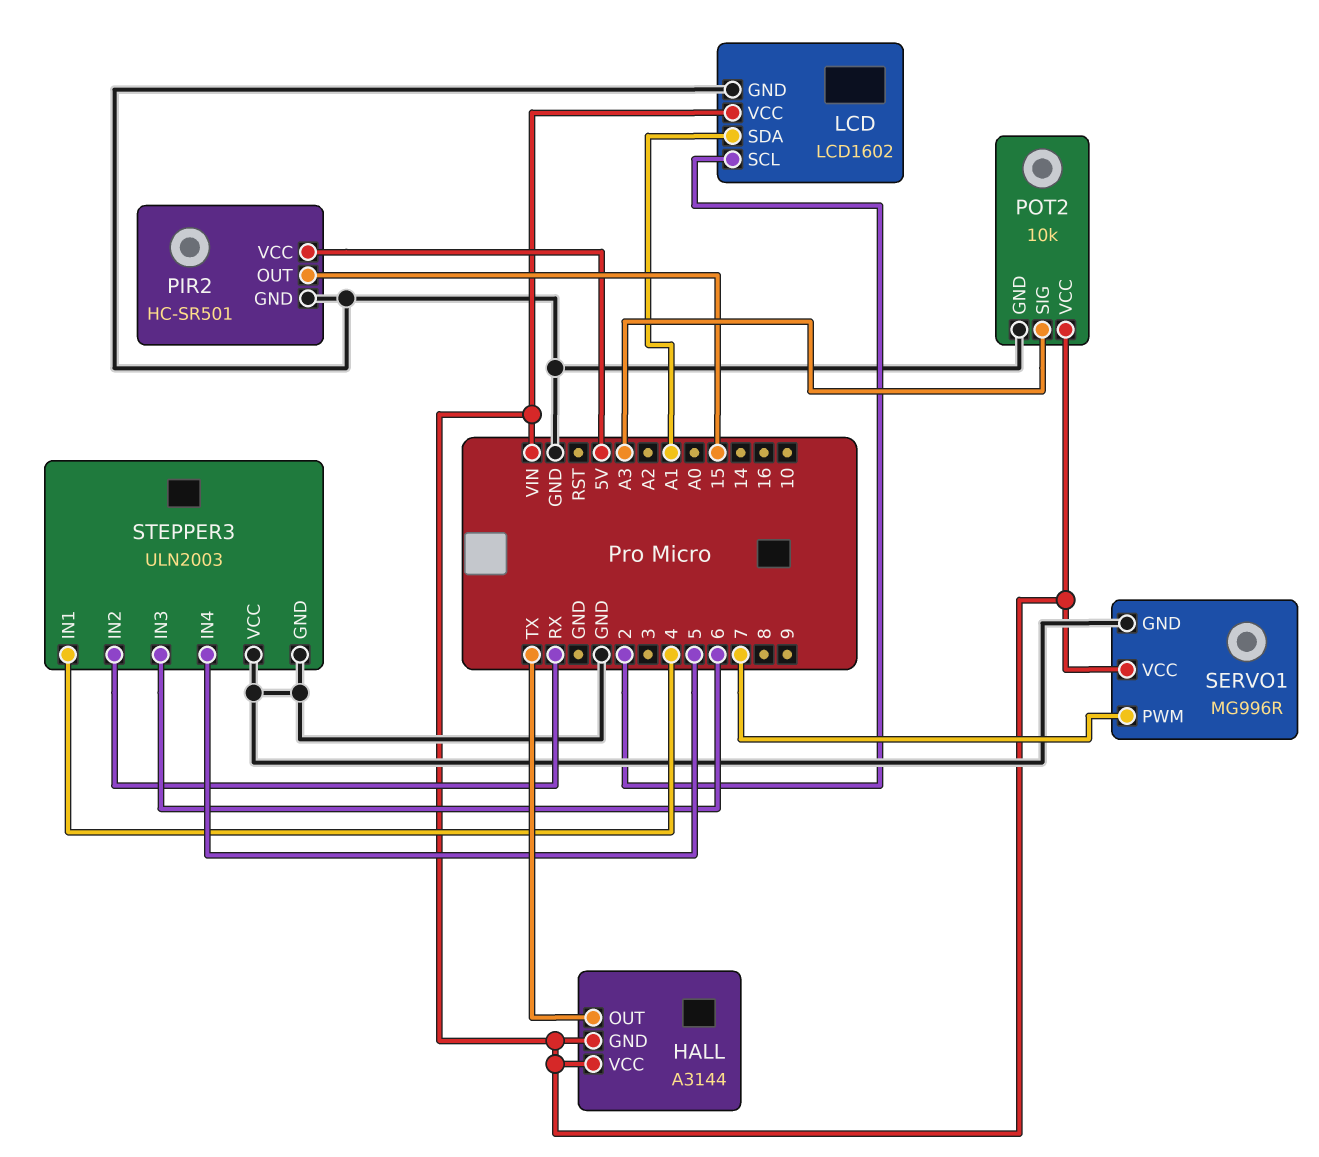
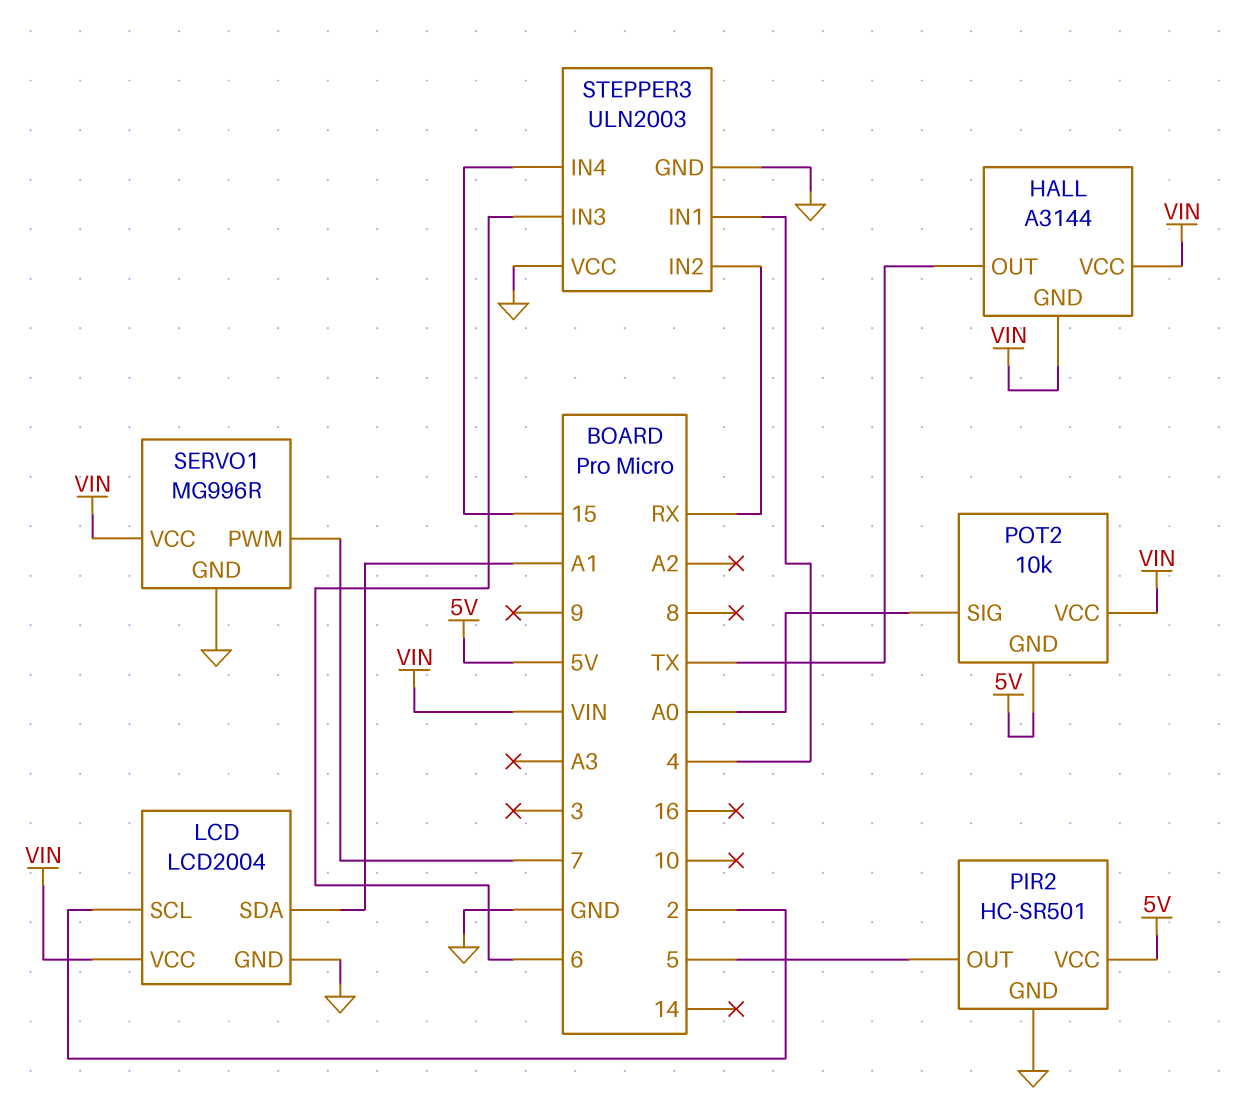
LCD: LCD1602 -> LCD2004
PIR2 pin OUT: 15 -> 5
POT2 pin GND: GND -> 5V
POT2 pin SIG: A3 -> A0
STEPPER3 pin IN4: 5 -> 15

